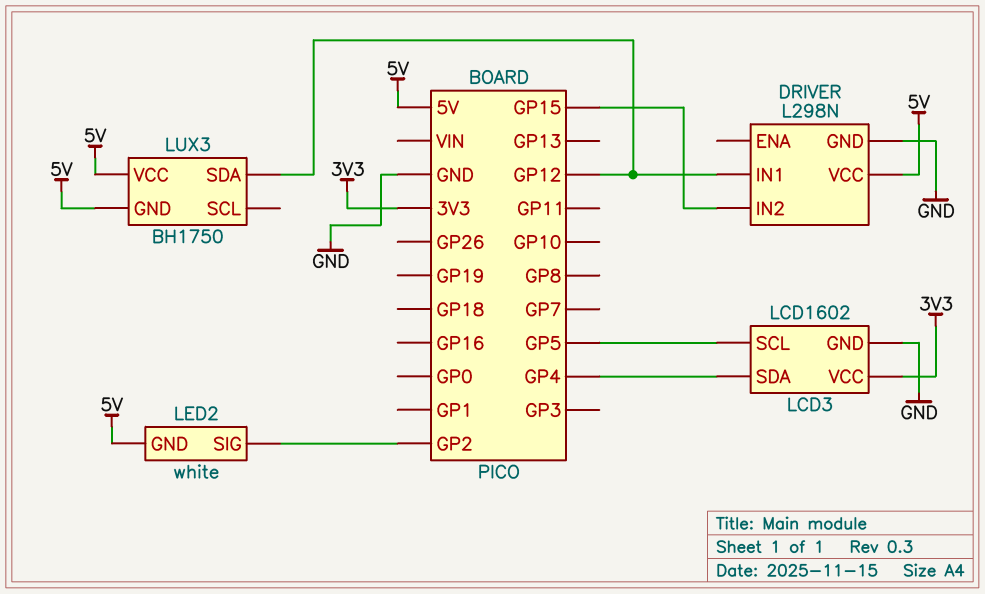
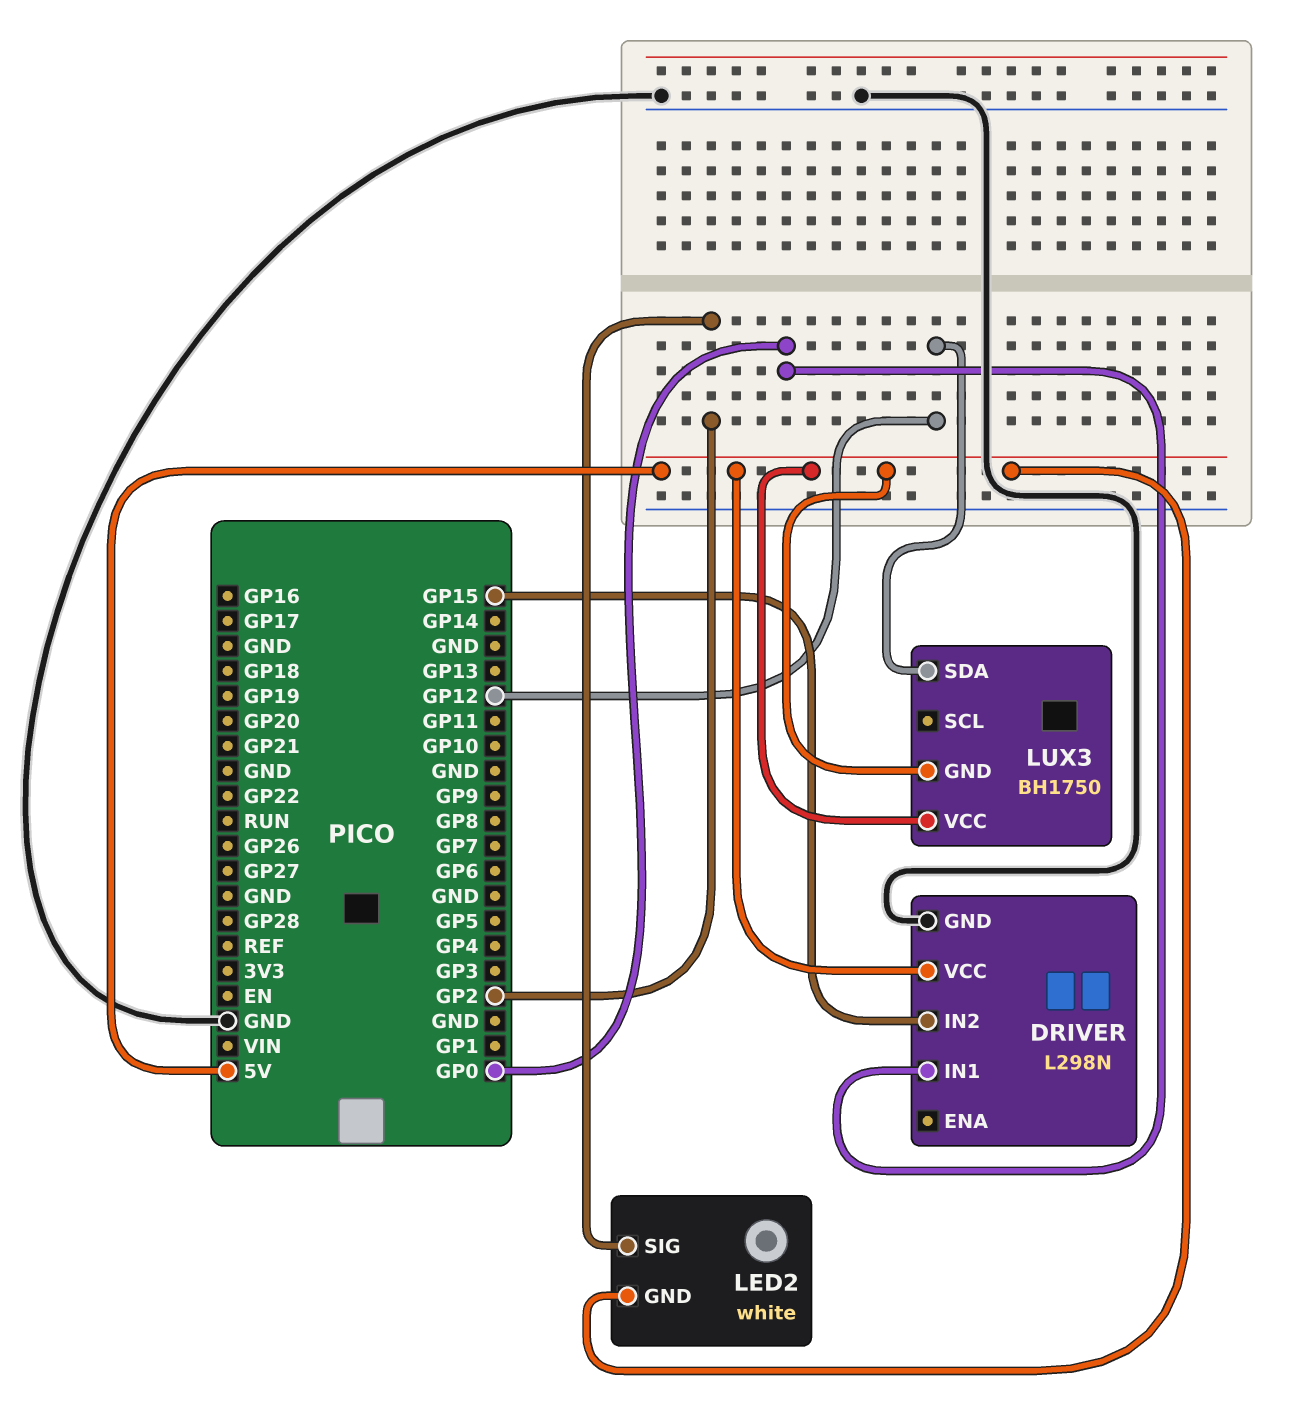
DRIVER pin IN1: GP12 -> GP0
LCD3: LCD1602 -> none
LCD3 pin GND: GND -> none
LCD3 pin SCL: GP5 -> none
LCD3 pin SDA: GP4 -> none
LCD3 pin VCC: 3V3 -> none

